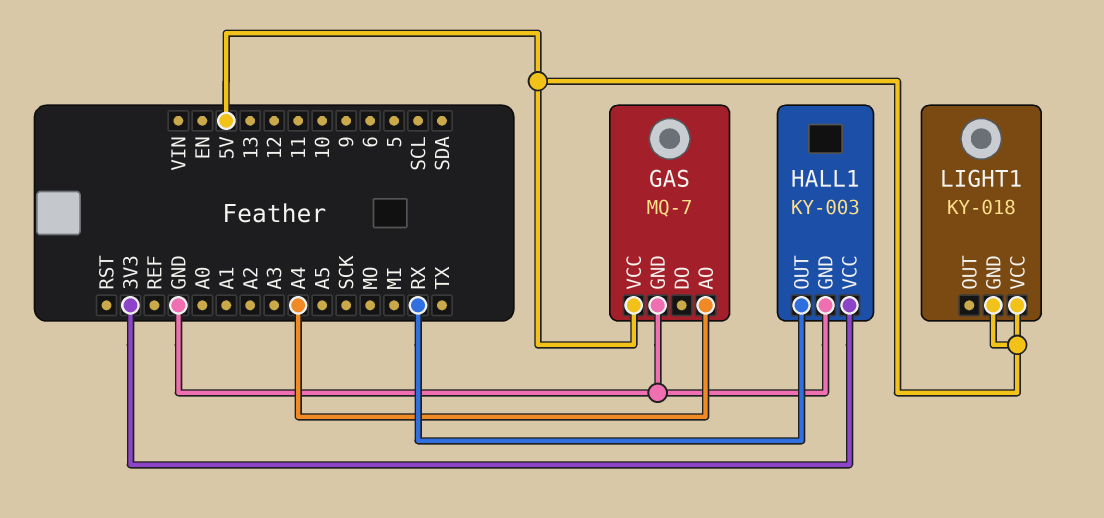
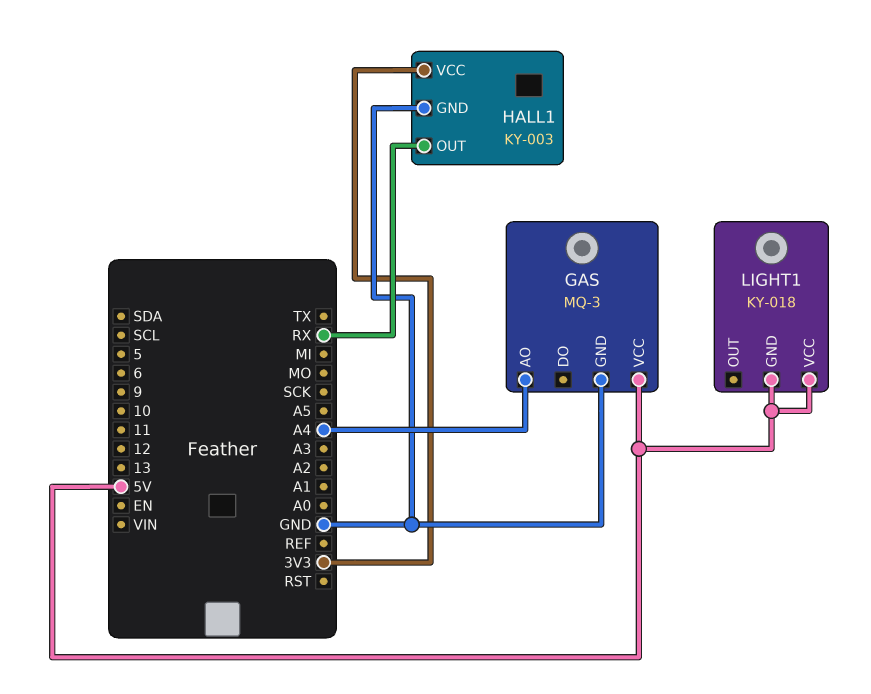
GAS: MQ-7 -> MQ-3

